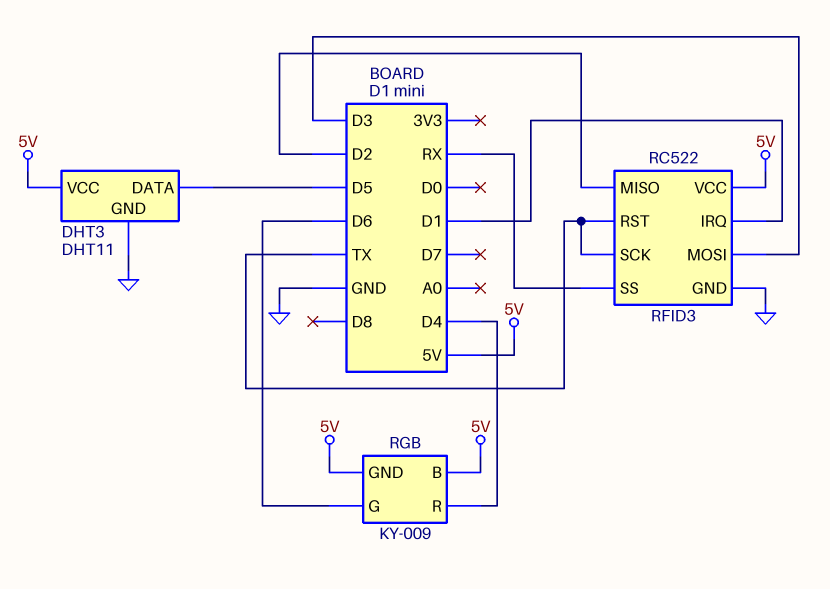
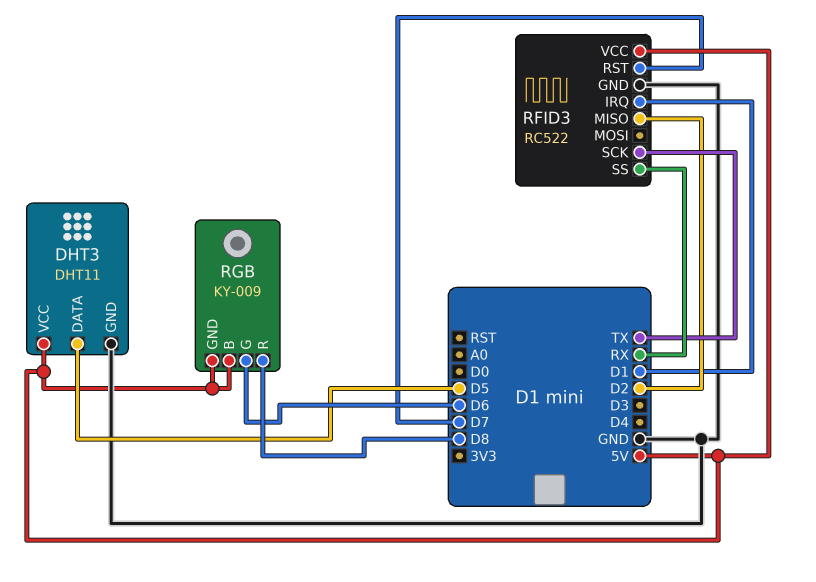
RFID3 pin MOSI: D3 -> none
RFID3 pin RST: TX -> D7
RGB pin R: D4 -> D8

